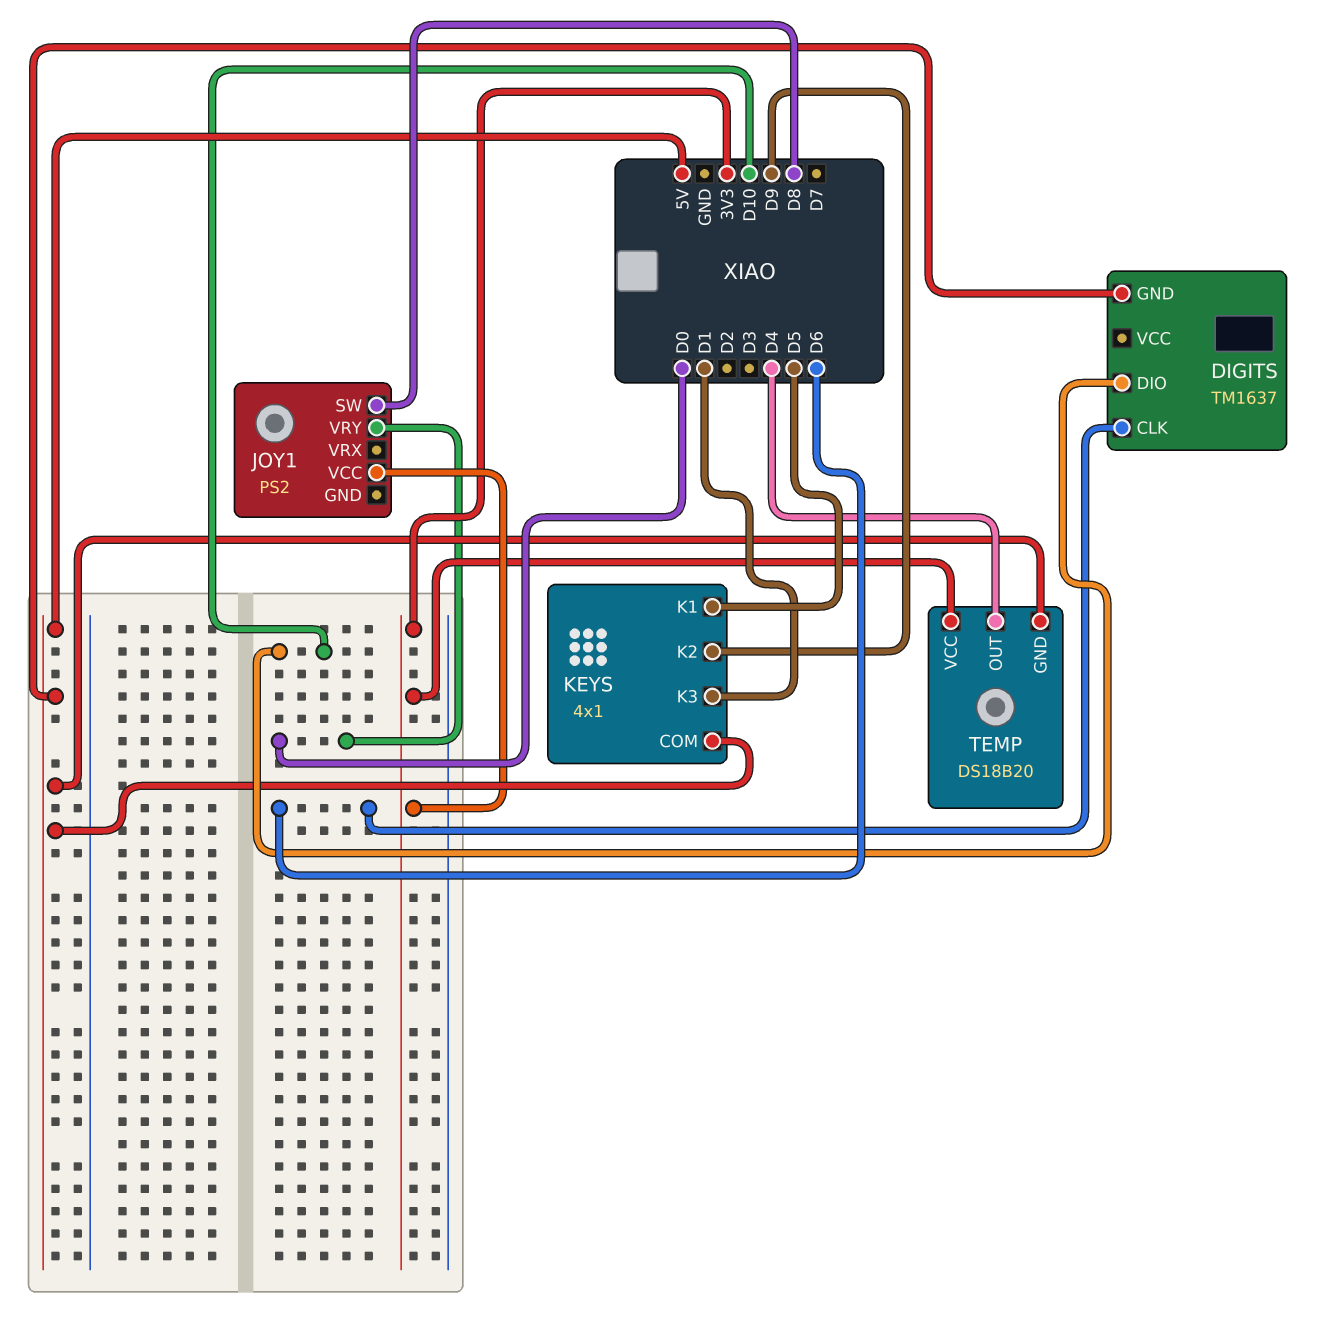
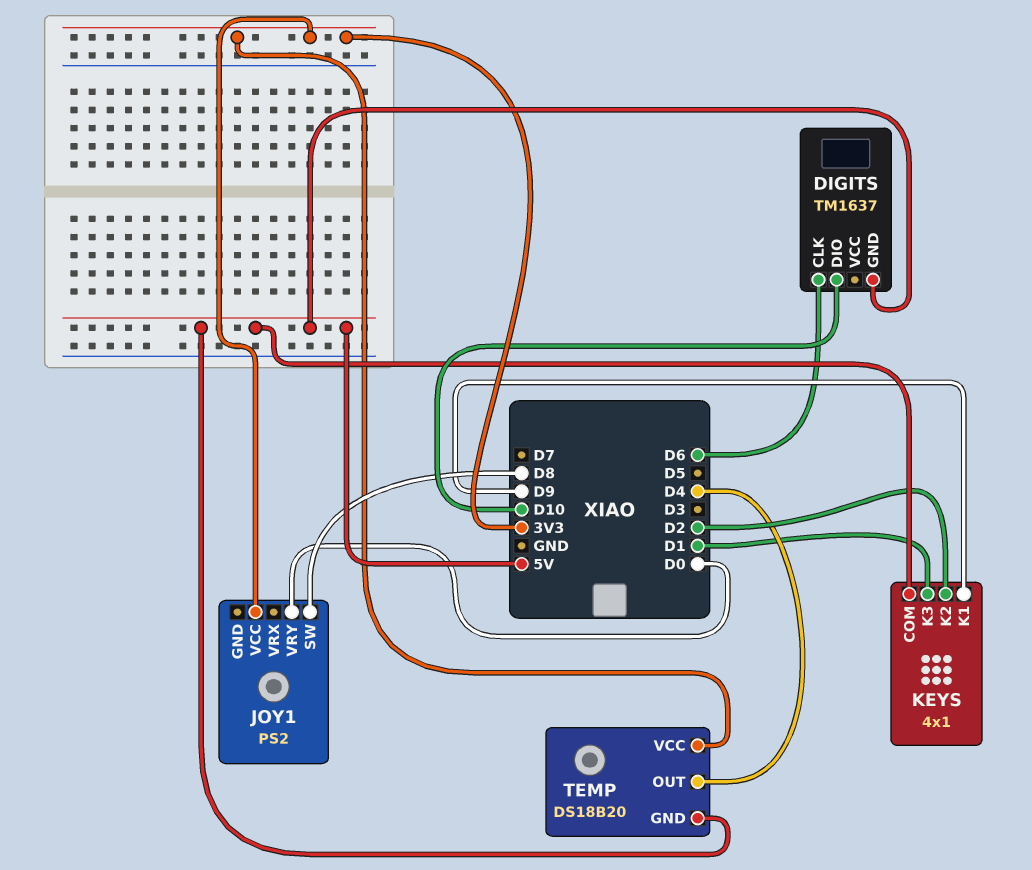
KEYS pin K1: D5 -> D9
KEYS pin K2: D9 -> D2

